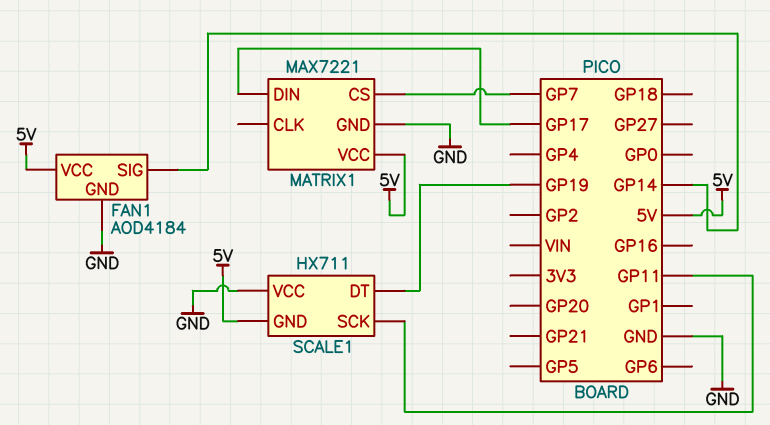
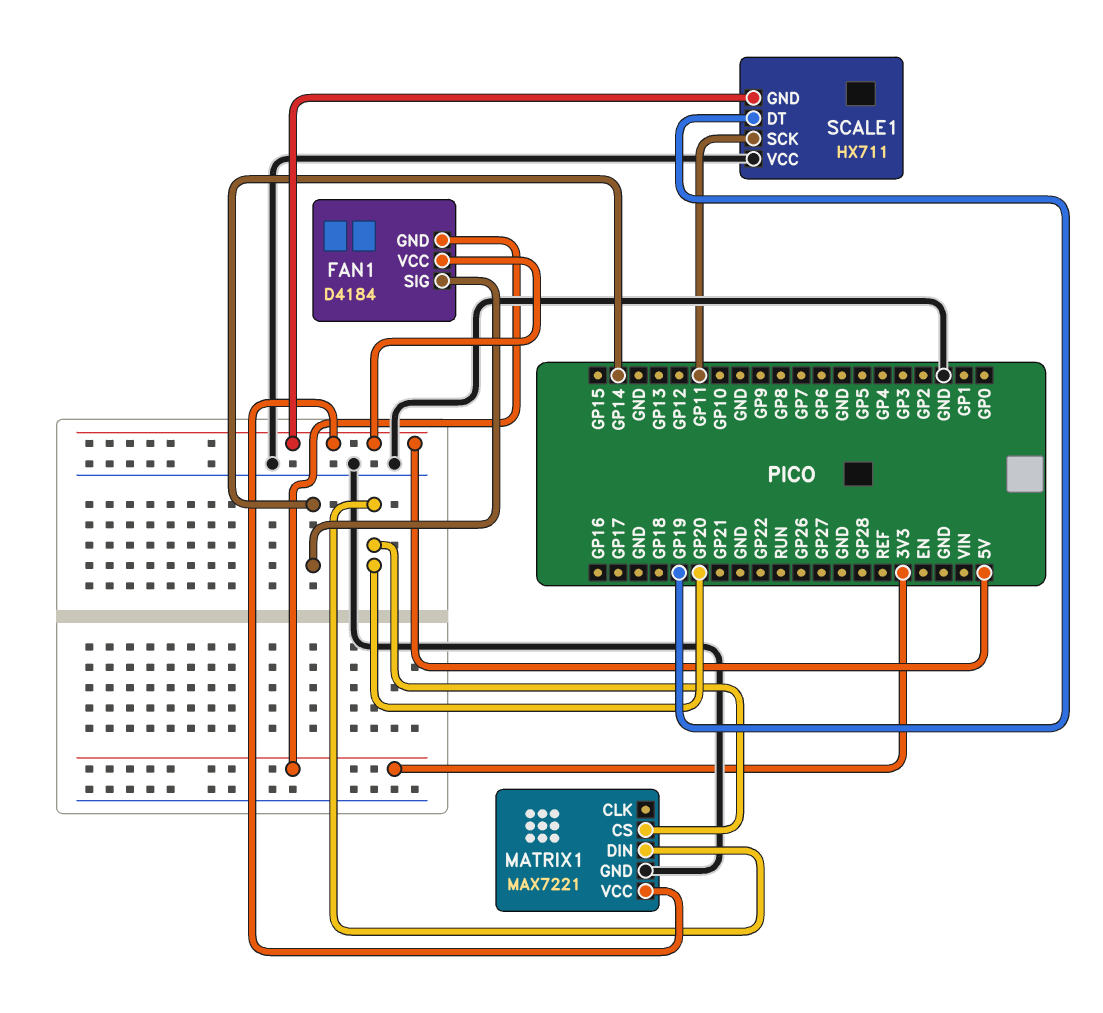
FAN1: AOD4184 -> D4184
FAN1 pin GND: GND -> 3V3
MATRIX1 pin CS: GP7 -> GP20
MATRIX1 pin DIN: GP17 -> GP20

